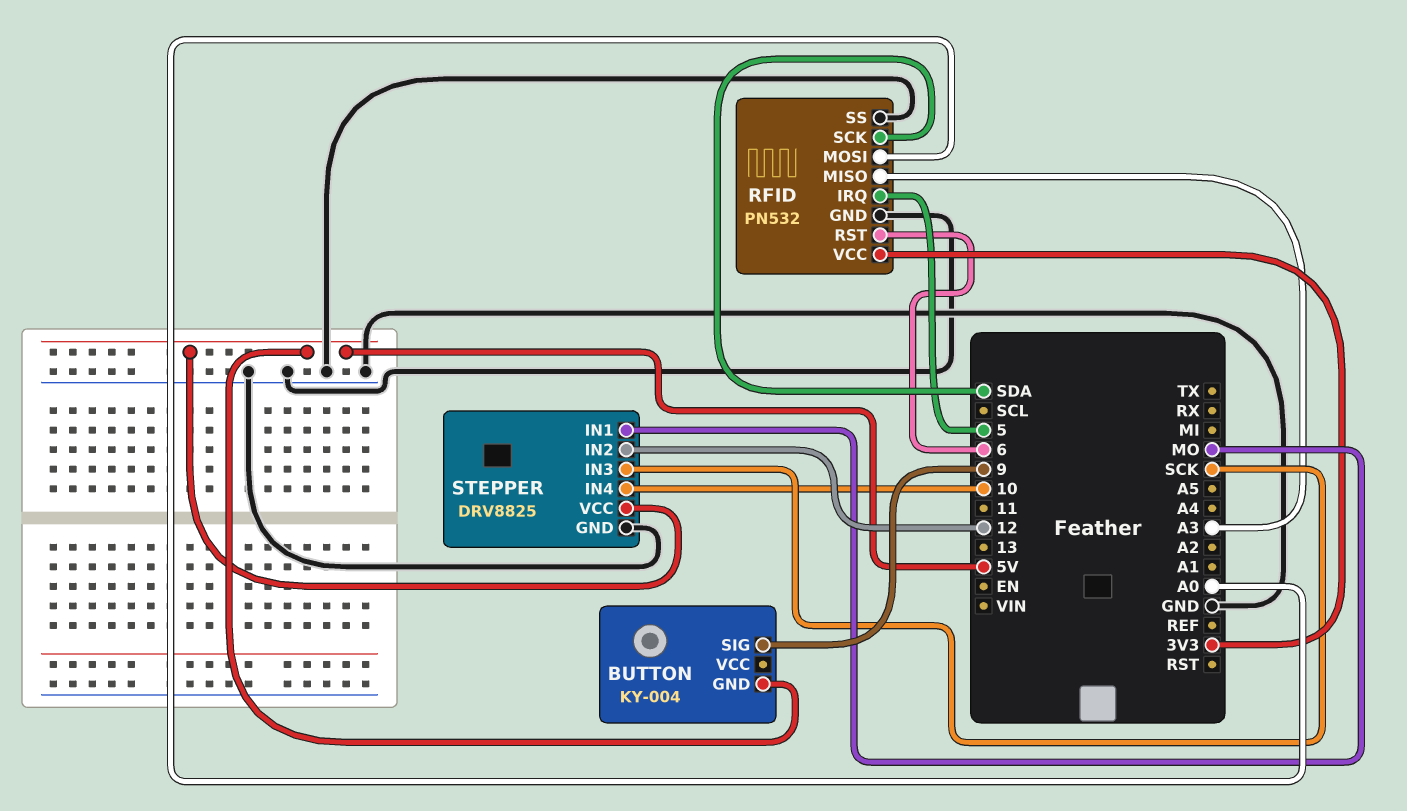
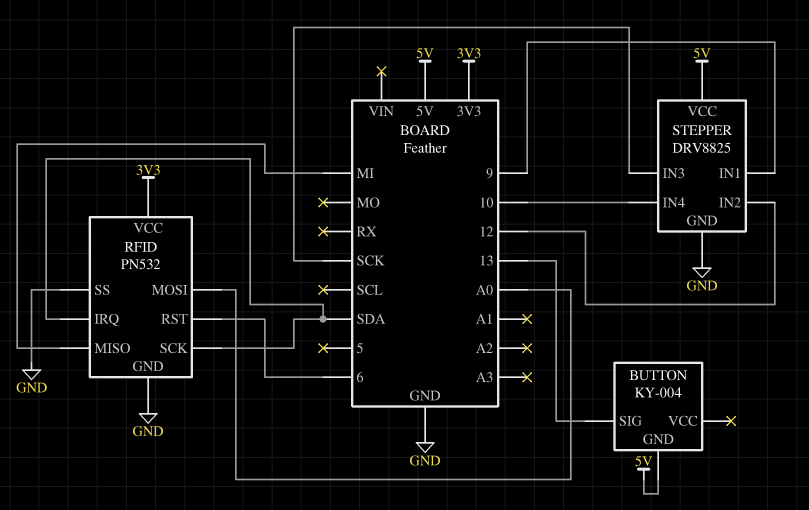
BUTTON pin SIG: 9 -> 13
RFID pin IRQ: 5 -> SDA
RFID pin MISO: A3 -> MI
STEPPER pin IN1: MO -> 9

